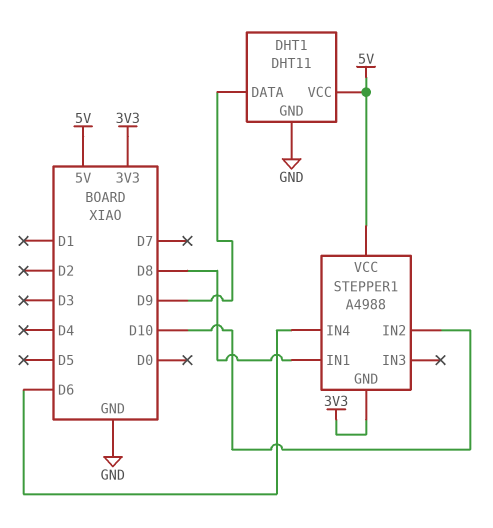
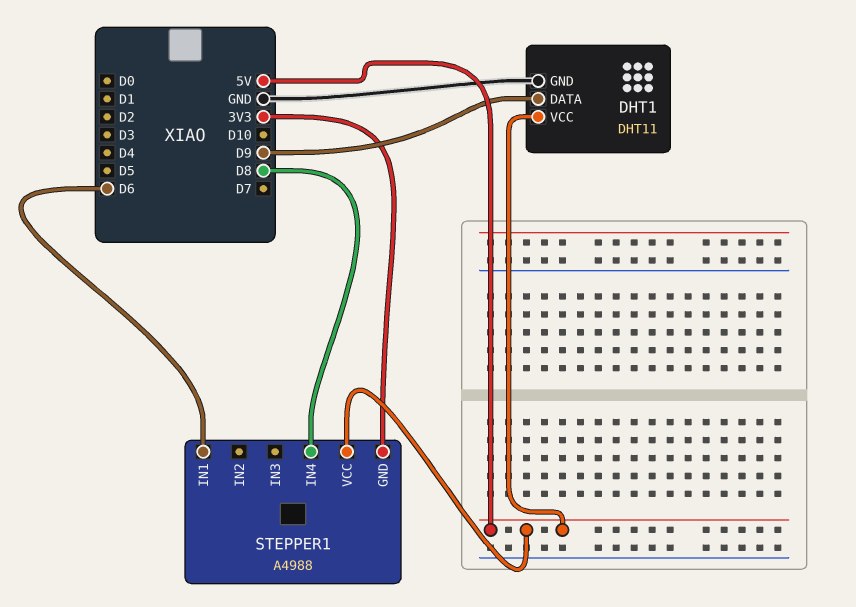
STEPPER1 pin IN1: D8 -> D6
STEPPER1 pin IN2: D10 -> none
STEPPER1 pin IN4: D6 -> D8

